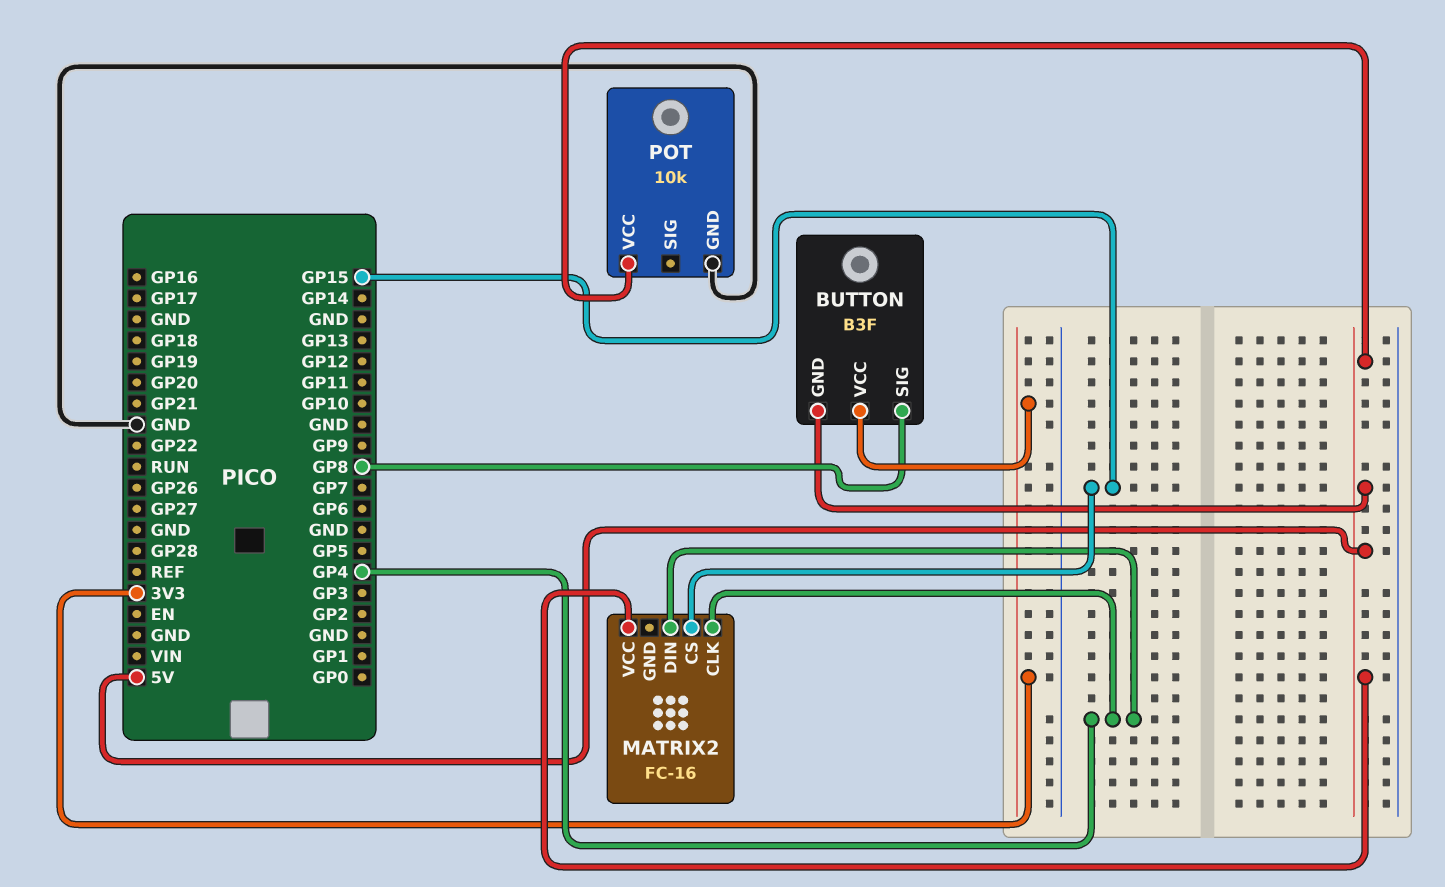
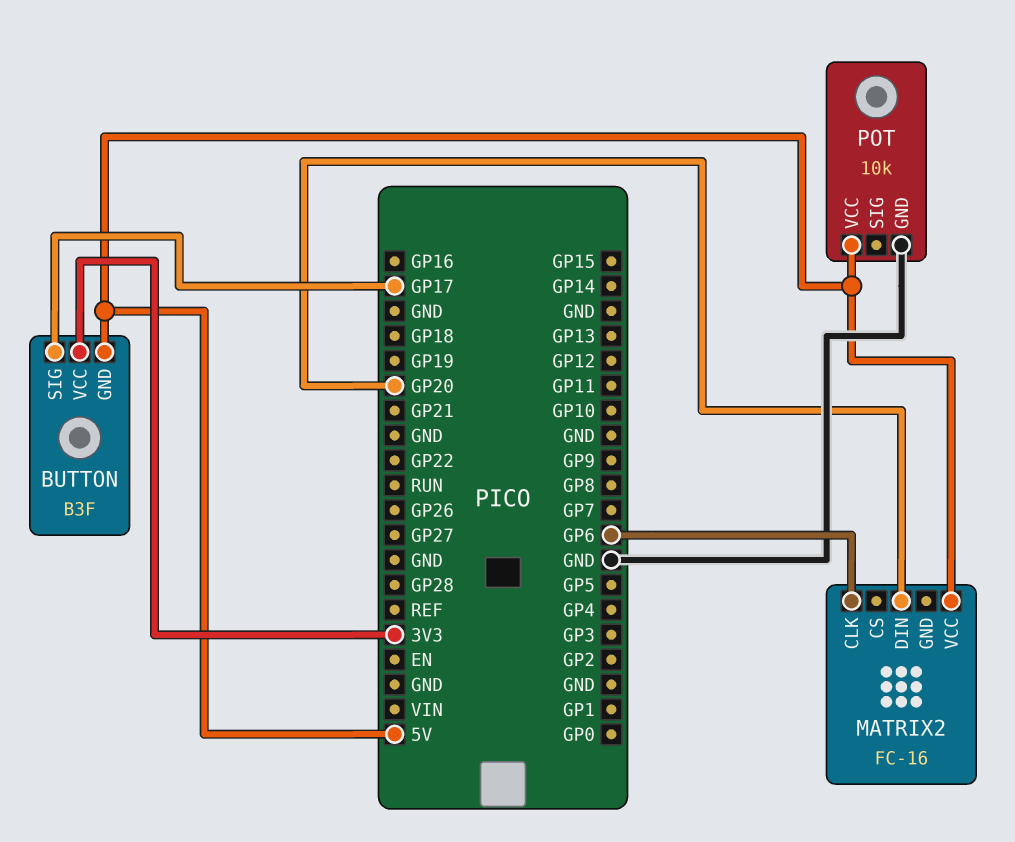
BUTTON pin SIG: GP8 -> GP17
MATRIX2 pin CLK: GP4 -> GP6
MATRIX2 pin CS: GP15 -> none
MATRIX2 pin DIN: GP4 -> GP20

